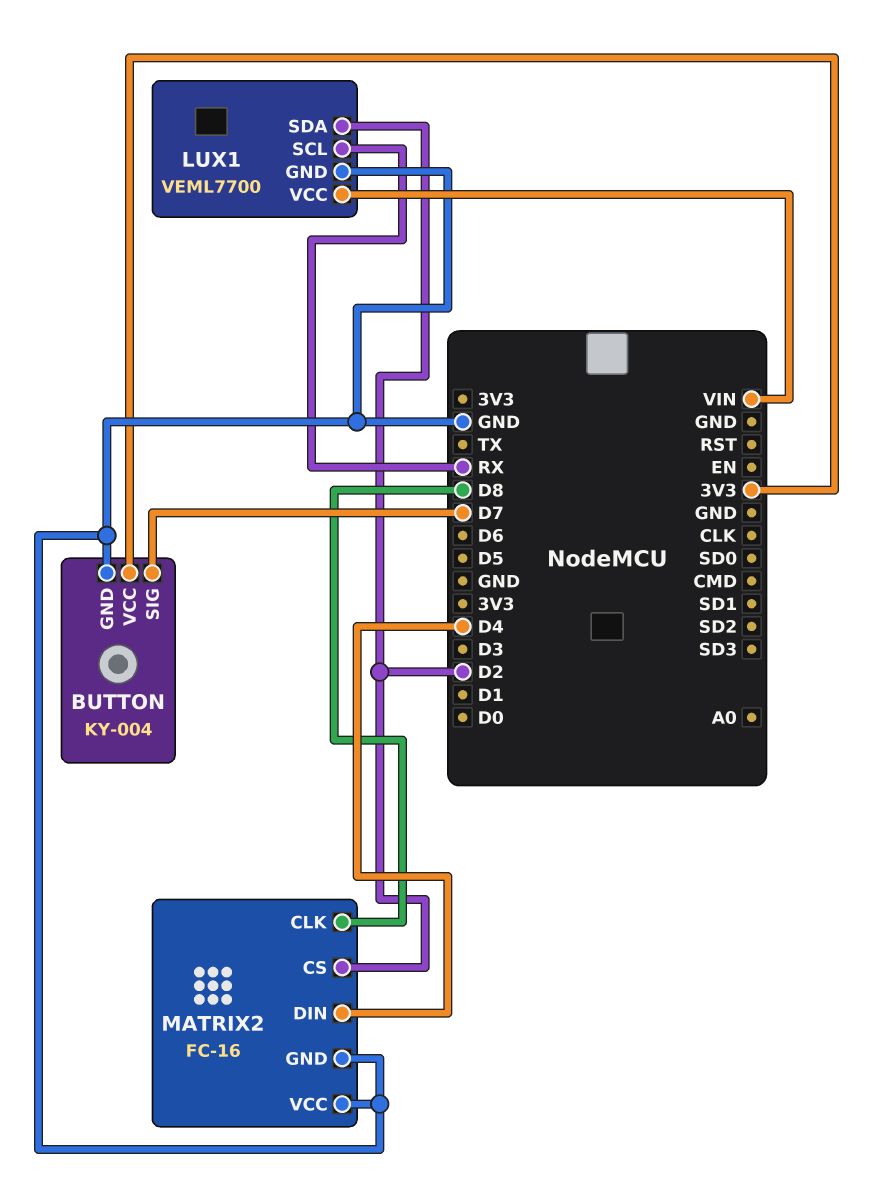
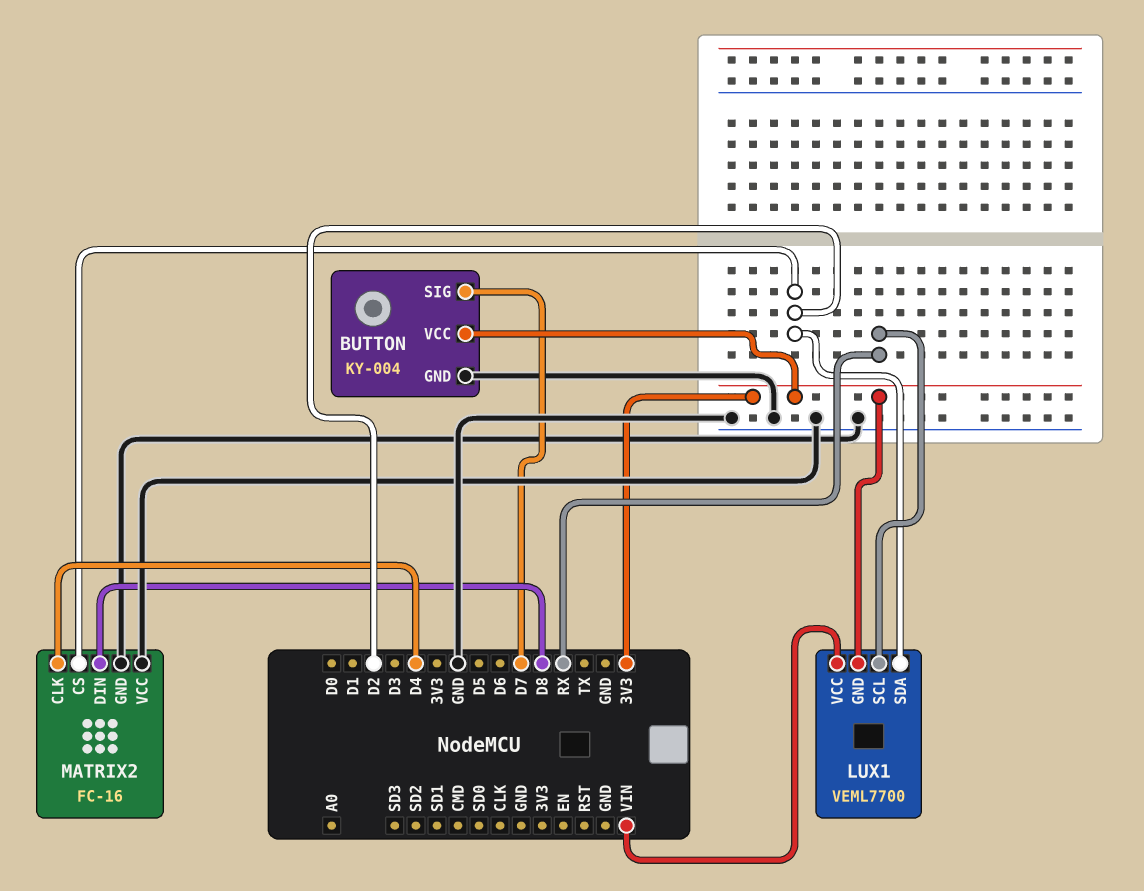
LUX1 pin GND: GND -> 3V3
MATRIX2 pin CLK: D8 -> D4
MATRIX2 pin DIN: D4 -> D8

